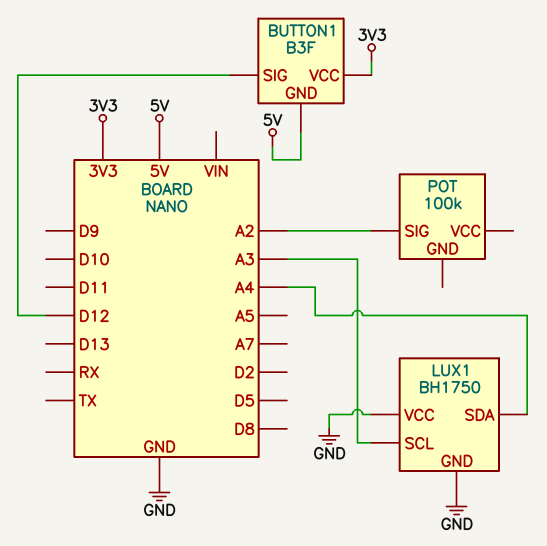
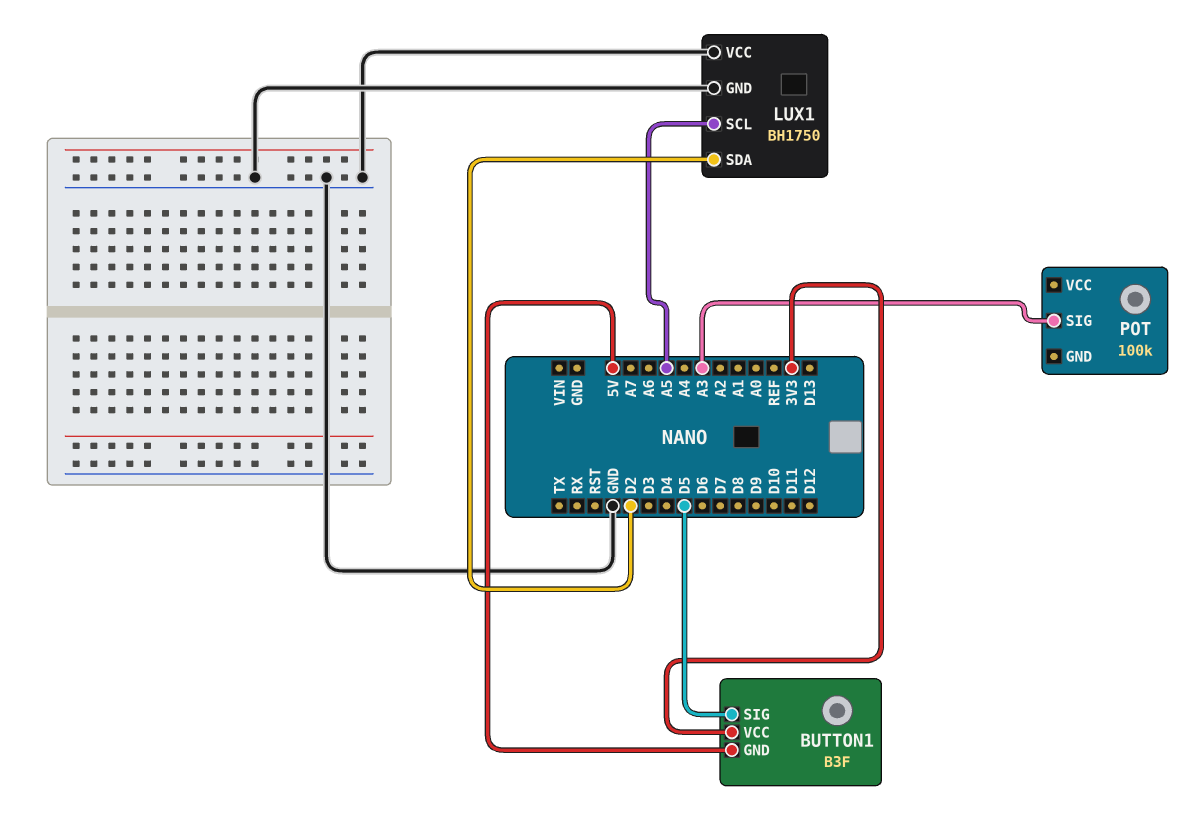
BUTTON1 pin SIG: D12 -> D5
LUX1 pin SCL: A3 -> A5
LUX1 pin SDA: A4 -> D2
POT pin SIG: A2 -> A3

